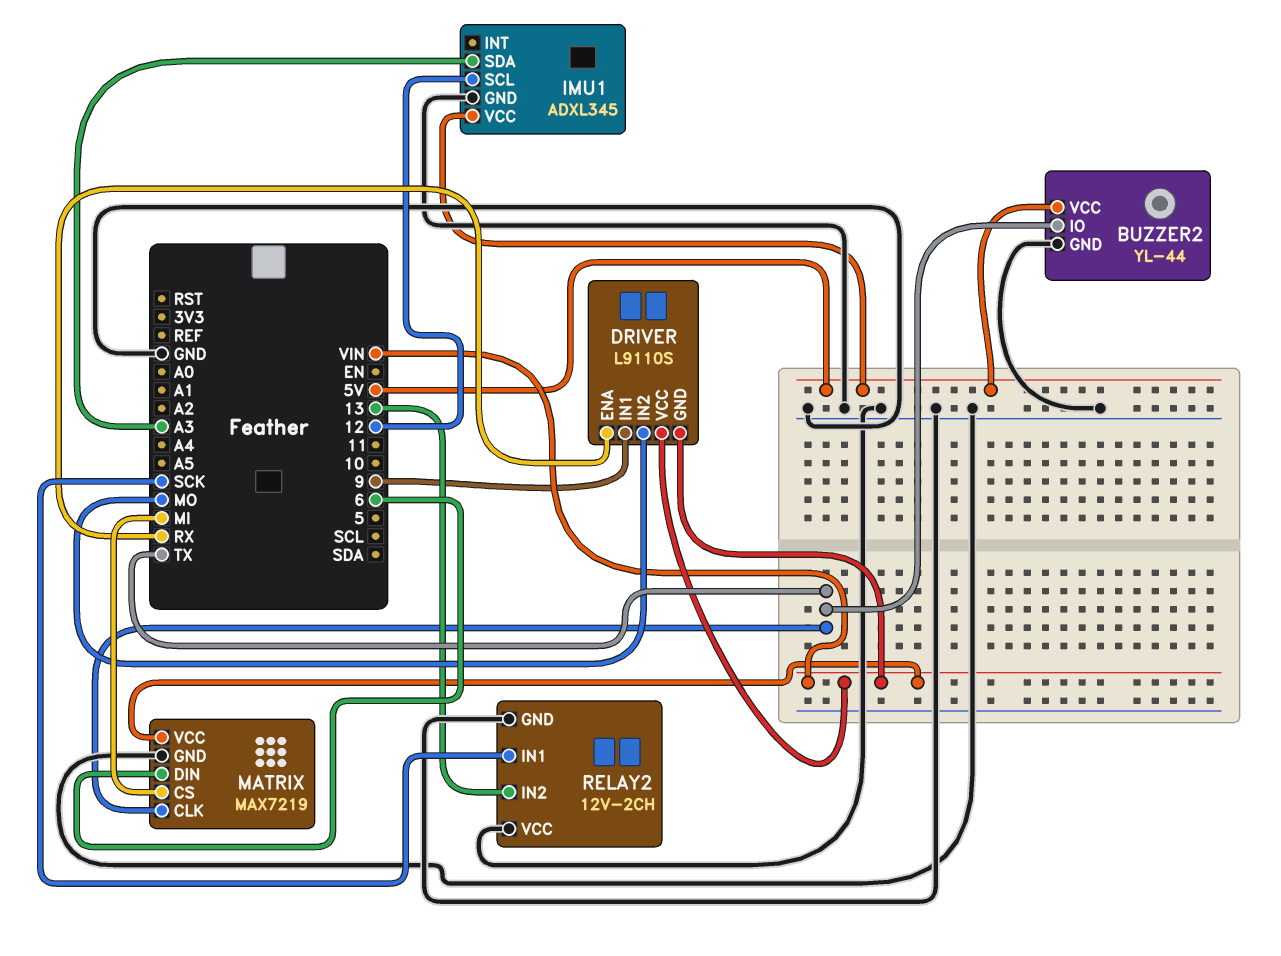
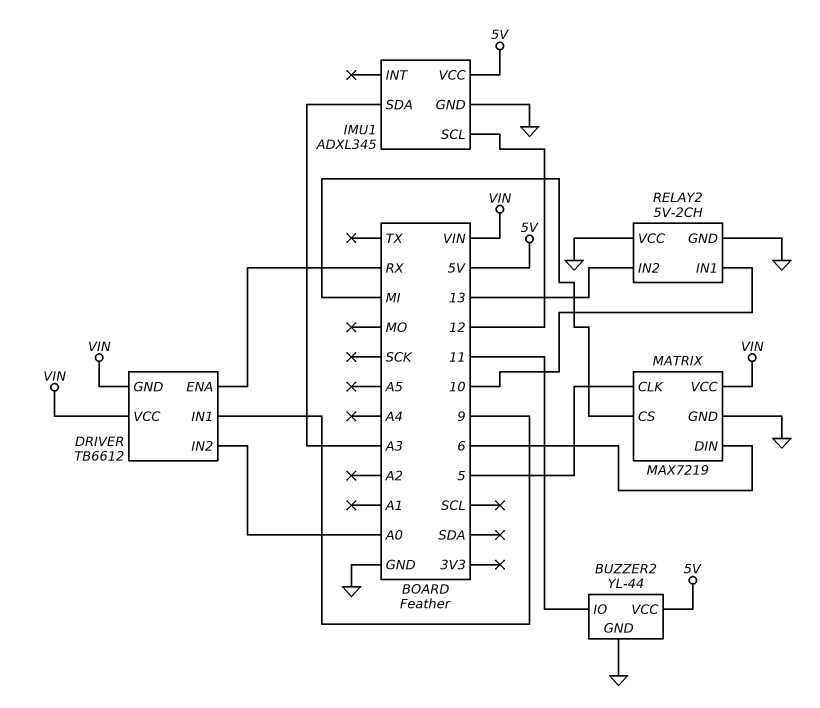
BUZZER2 pin IO: TX -> 11
DRIVER: L9110S -> TB6612
DRIVER pin IN2: MO -> A0
MATRIX pin CLK: TX -> 5
RELAY2: 12V-2CH -> 5V-2CH
RELAY2 pin IN1: SCK -> 10

